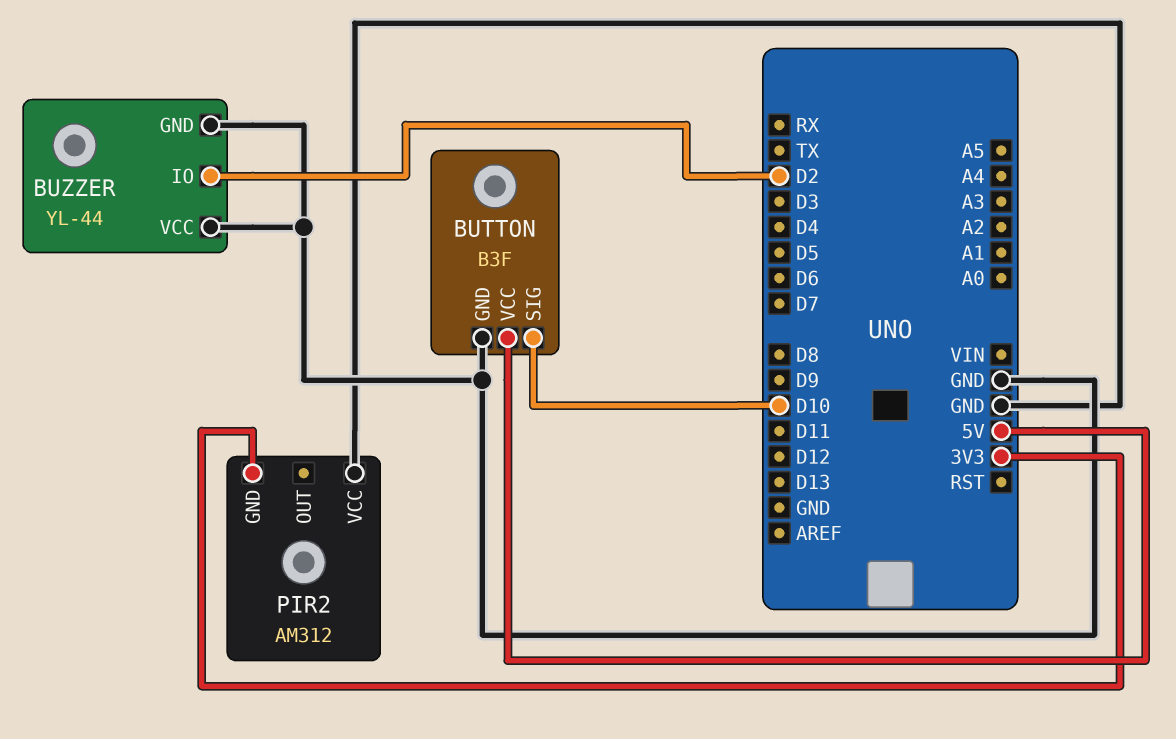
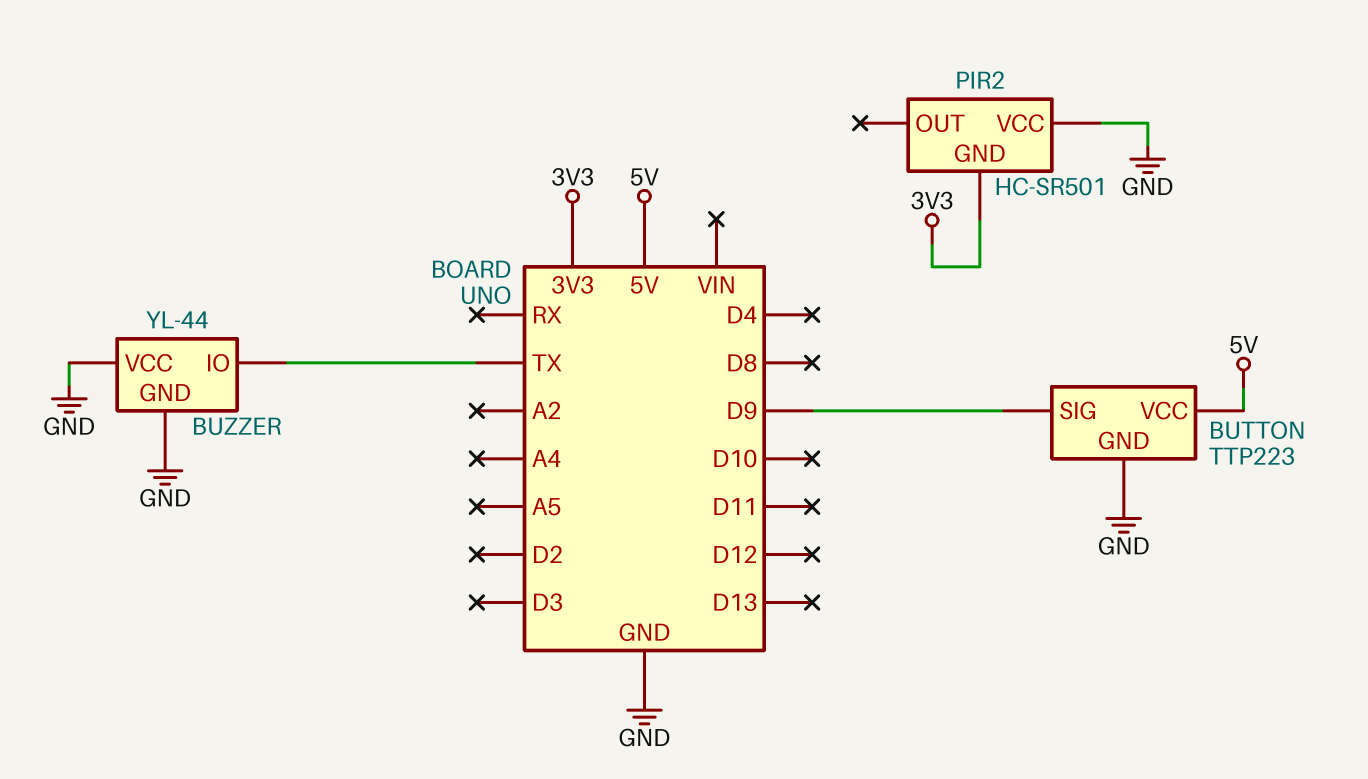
BUTTON: B3F -> TTP223
BUTTON pin SIG: D10 -> D9
BUZZER pin IO: D2 -> TX
PIR2: AM312 -> HC-SR501

